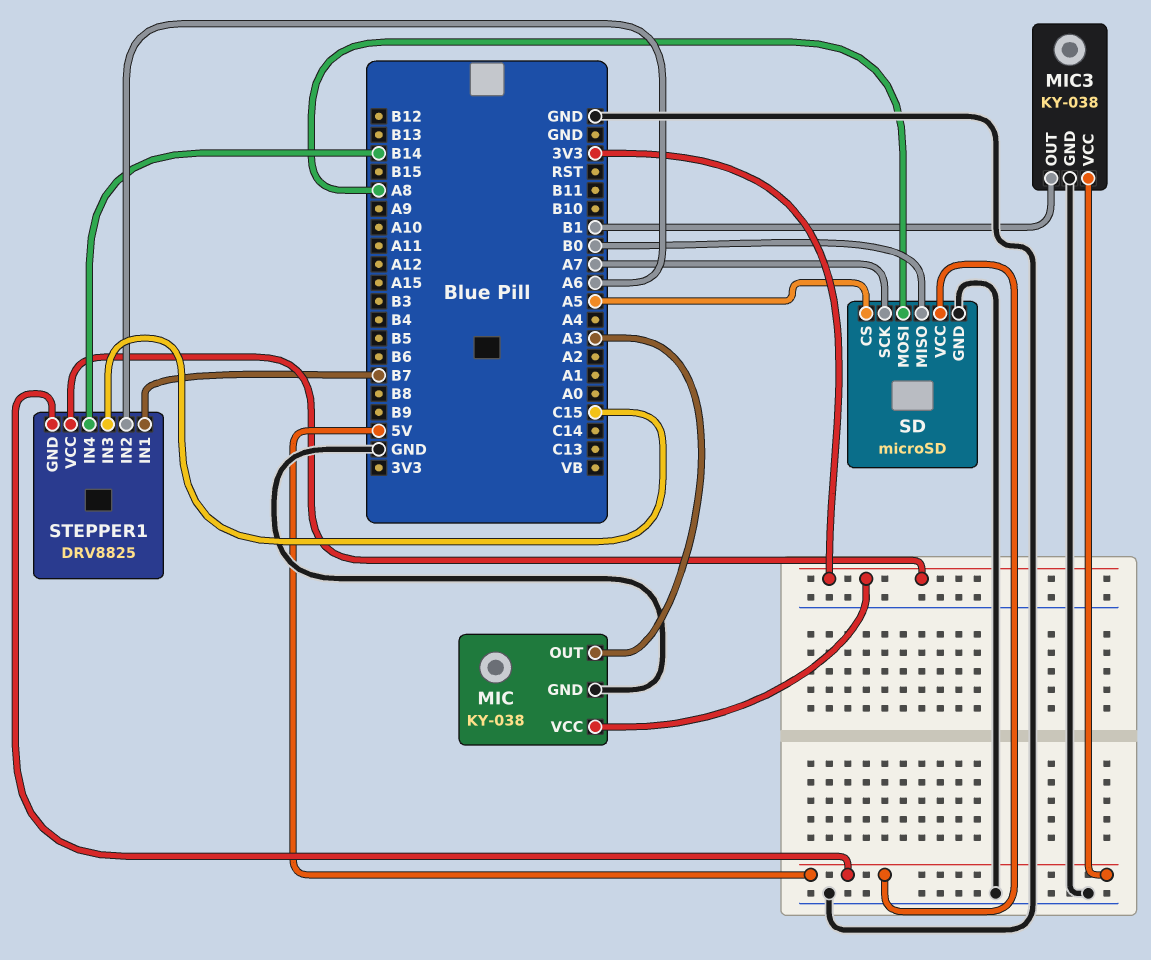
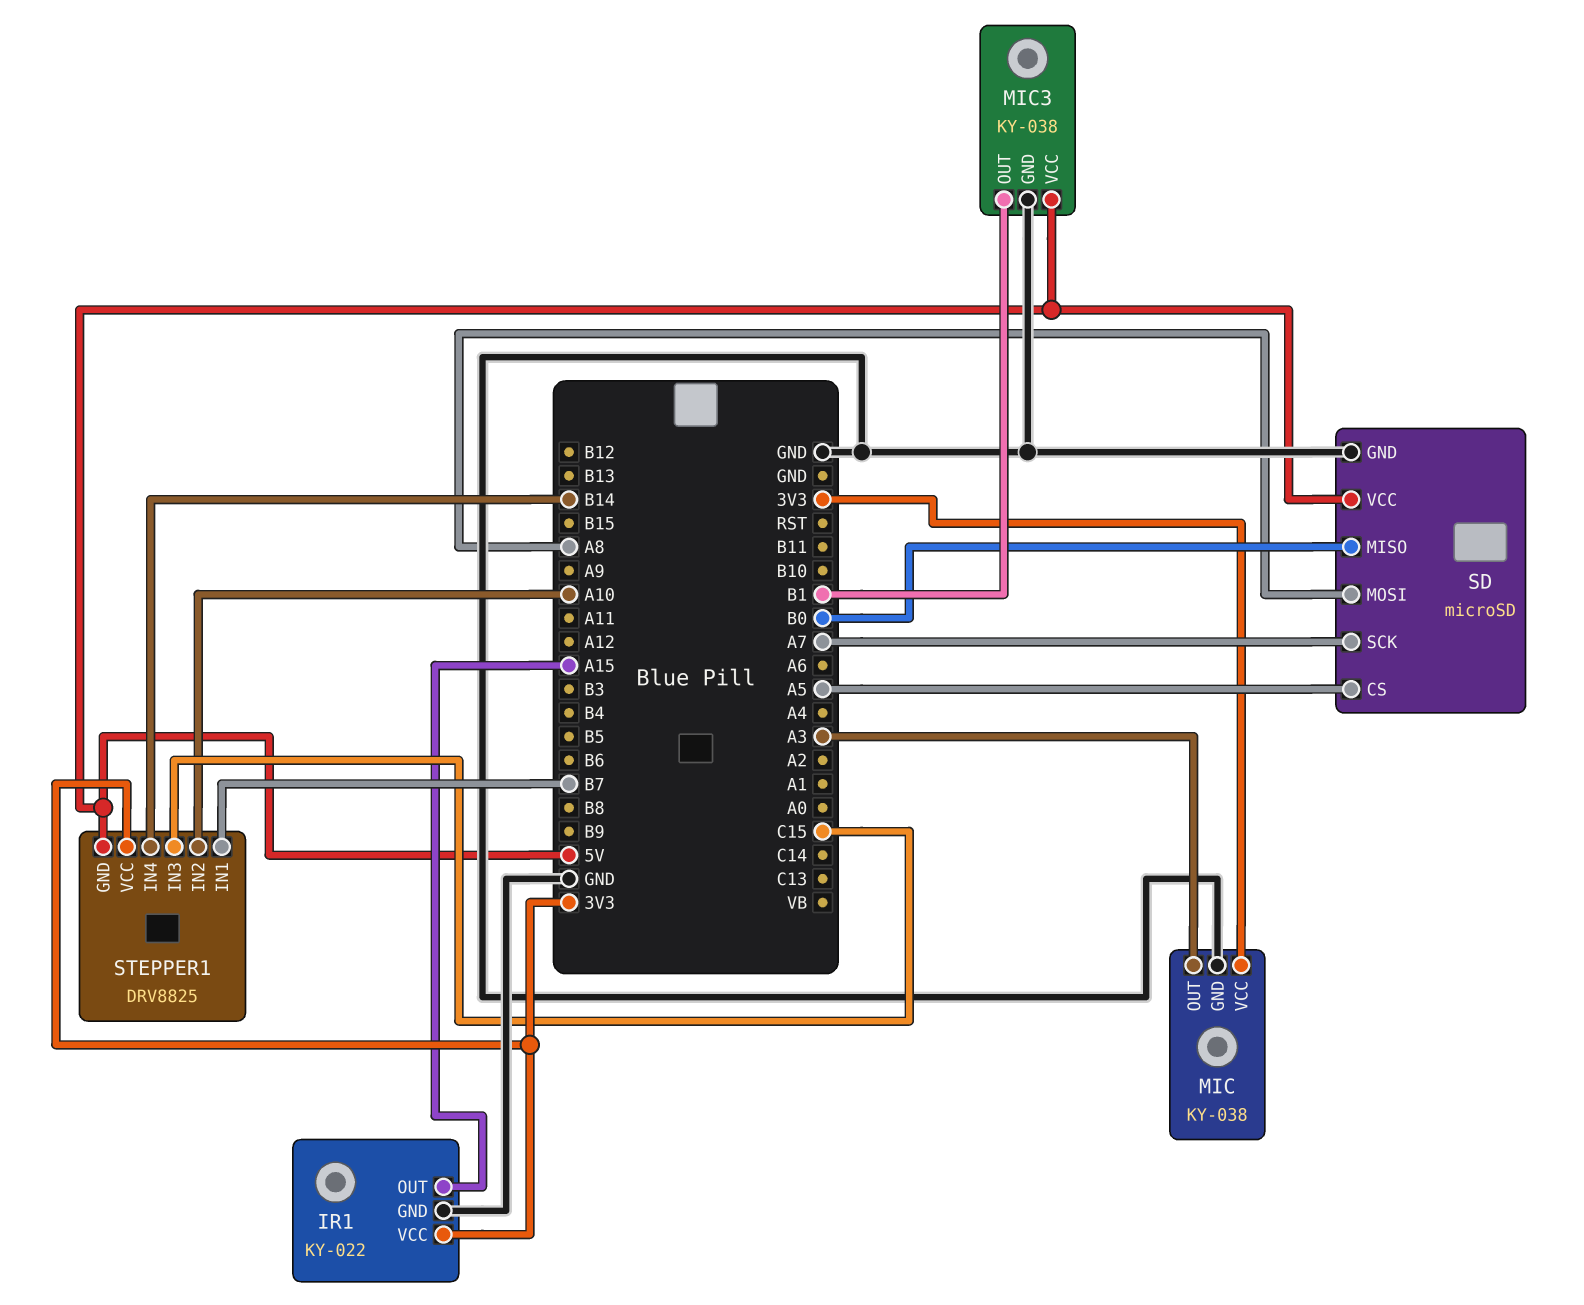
IR1: none -> KY-022
IR1 pin GND: none -> GND
IR1 pin OUT: none -> A15
IR1 pin VCC: none -> 3V3
STEPPER1 pin IN2: A6 -> A10

